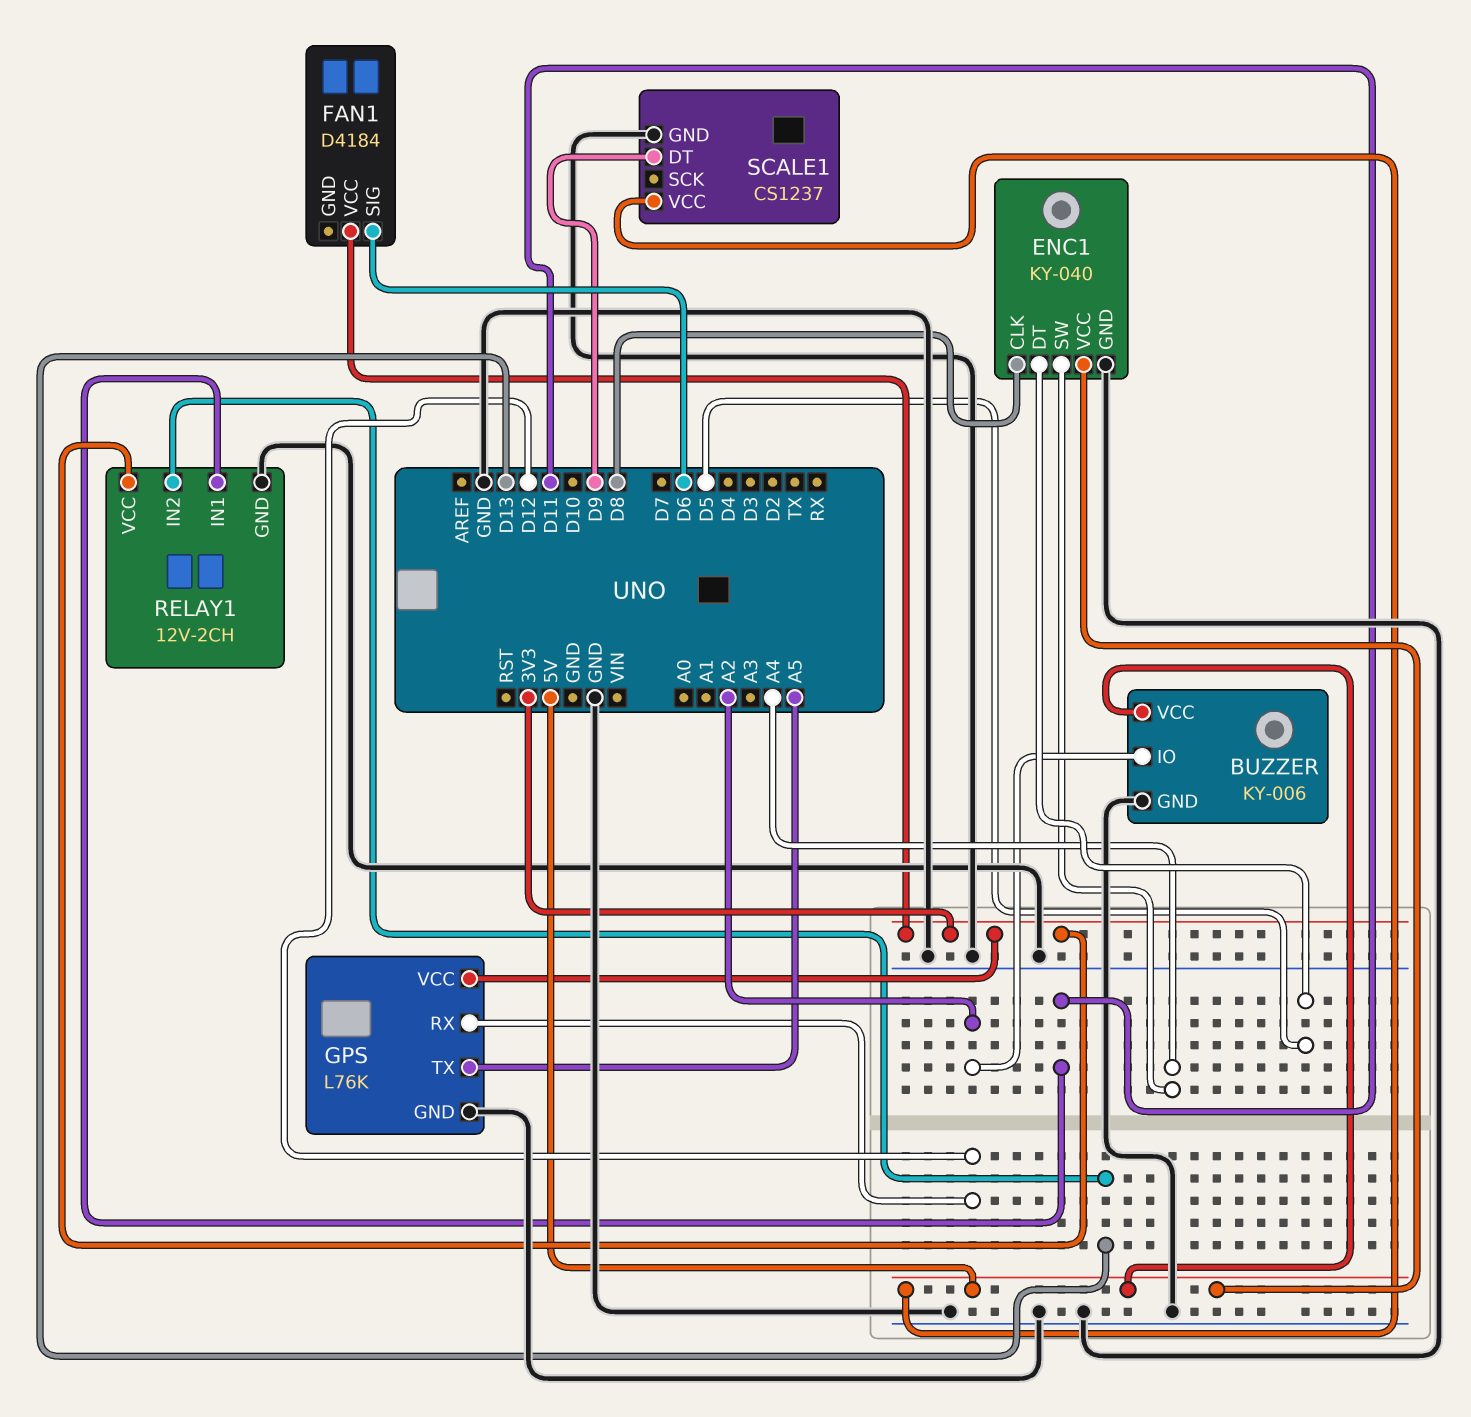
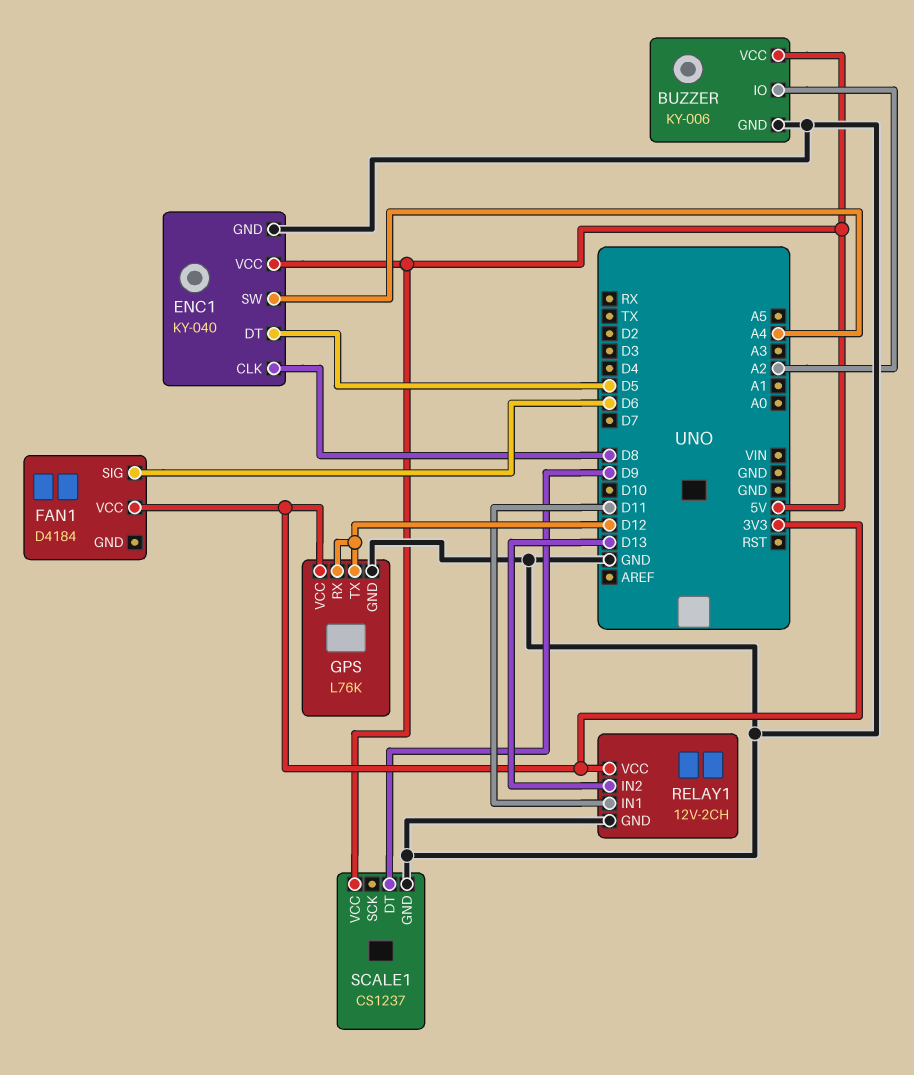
GPS pin TX: A5 -> D12

